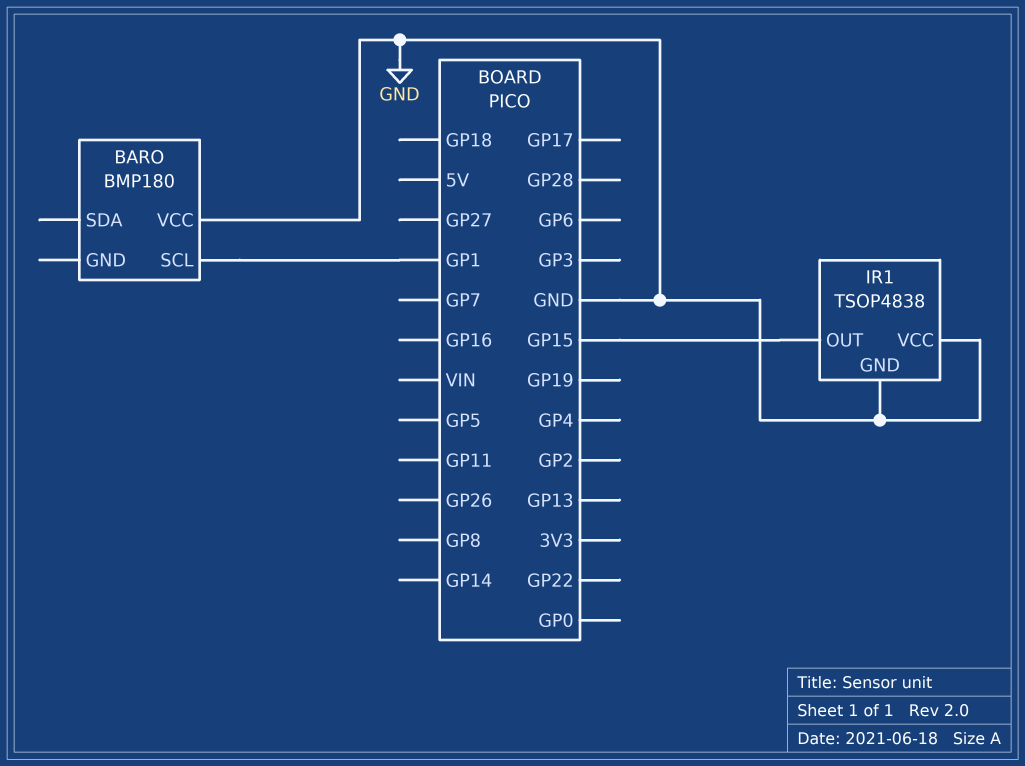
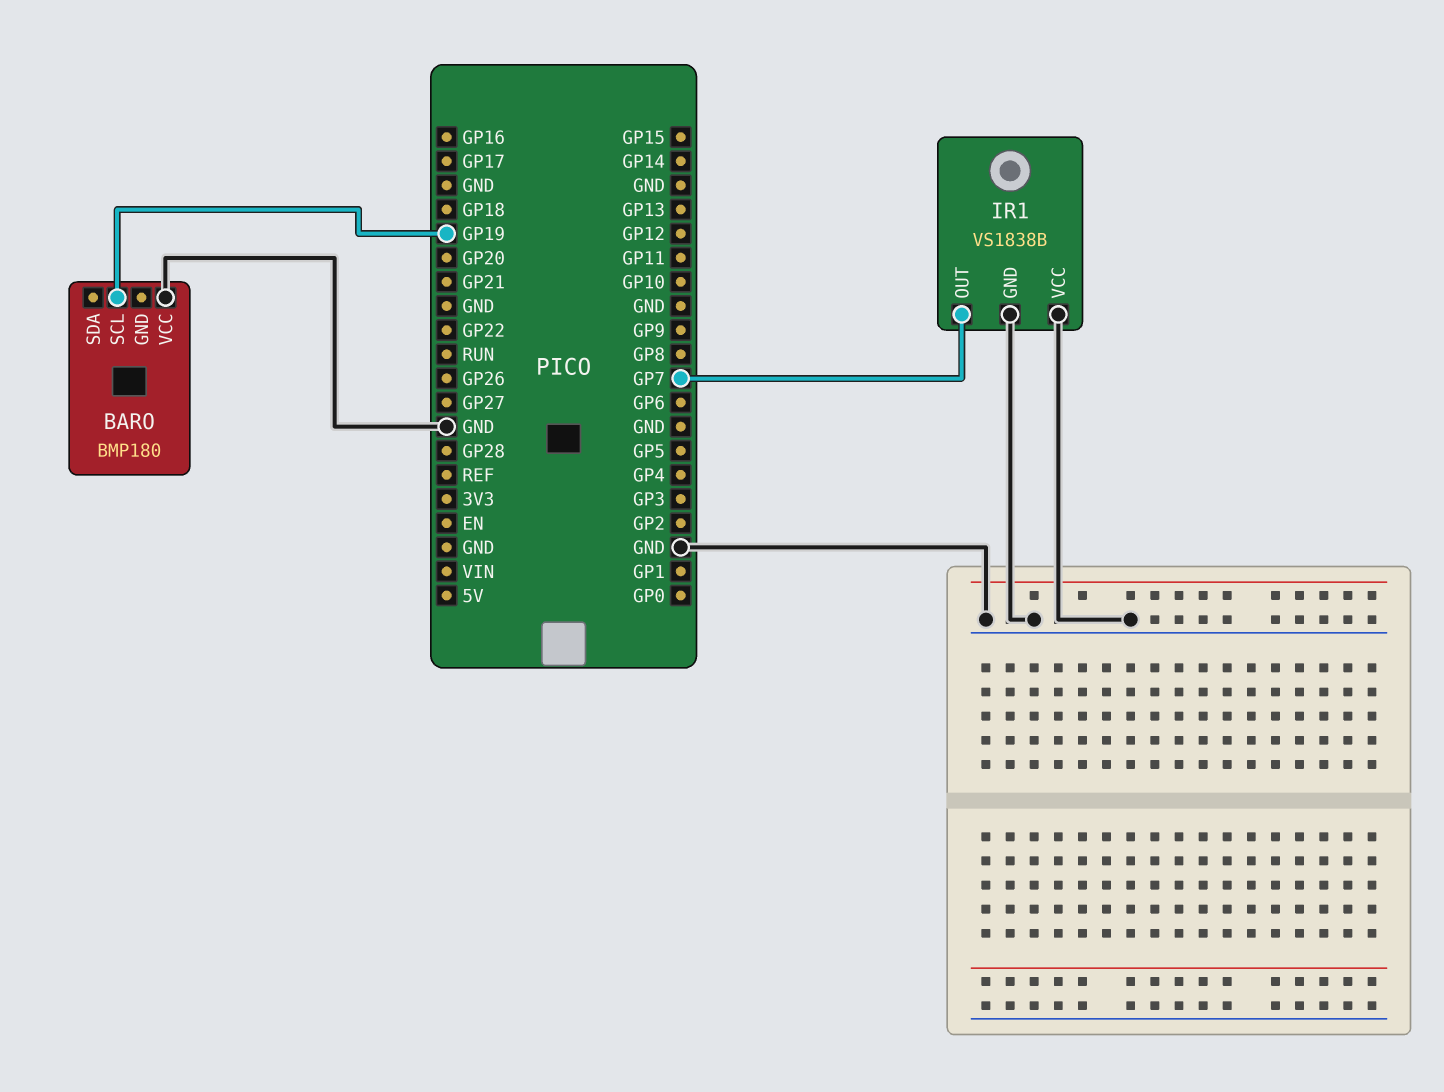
BARO pin SCL: GP1 -> GP19
IR1: TSOP4838 -> VS1838B
IR1 pin OUT: GP15 -> GP7

